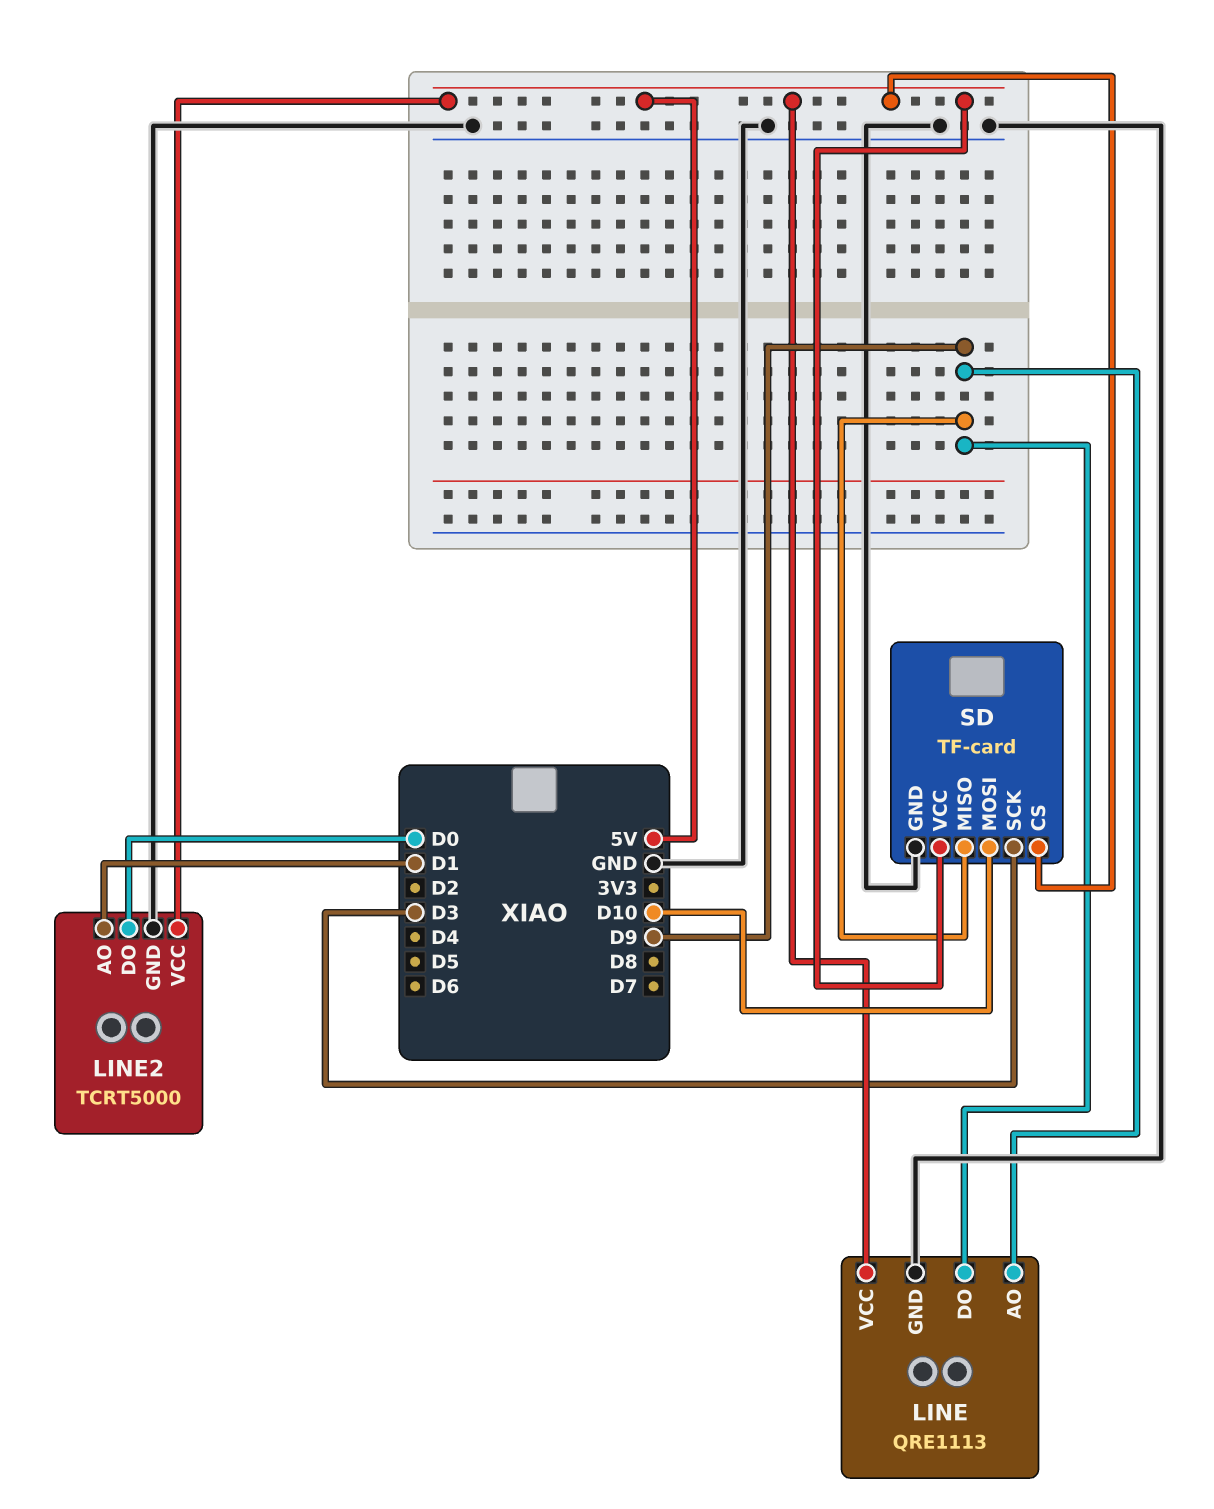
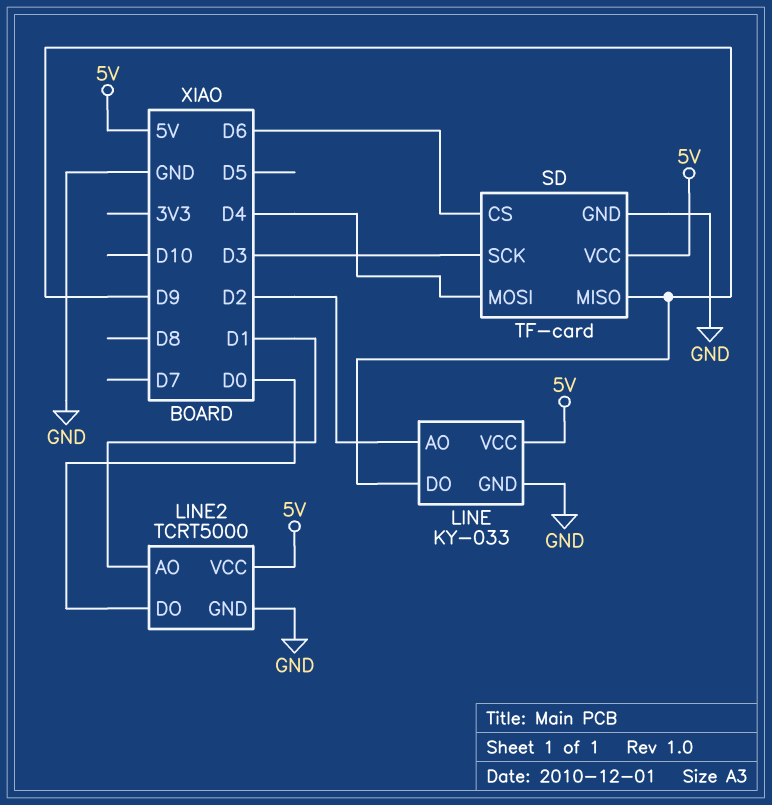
LINE: QRE1113 -> KY-033
LINE pin AO: D9 -> D2
SD pin CS: 5V -> D6
SD pin MOSI: D10 -> D4

